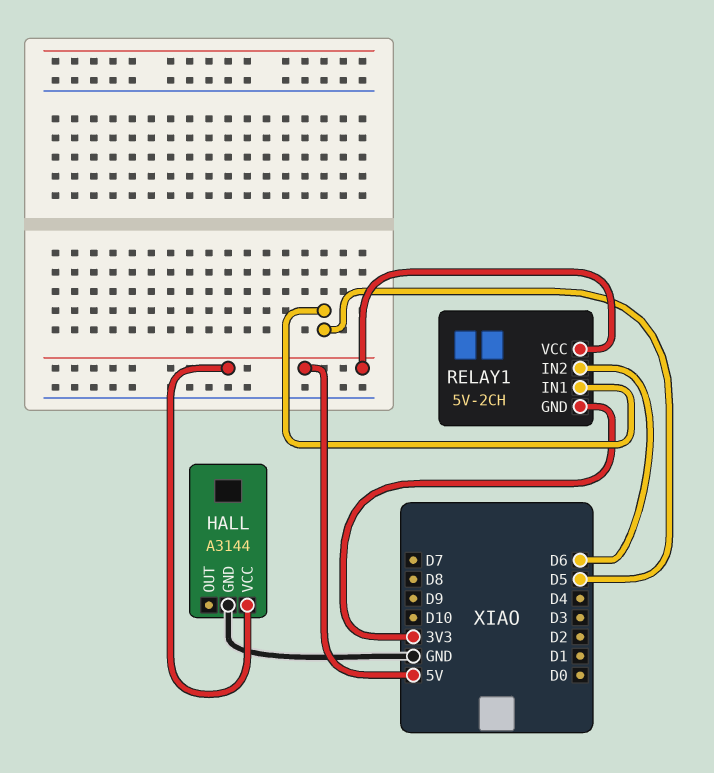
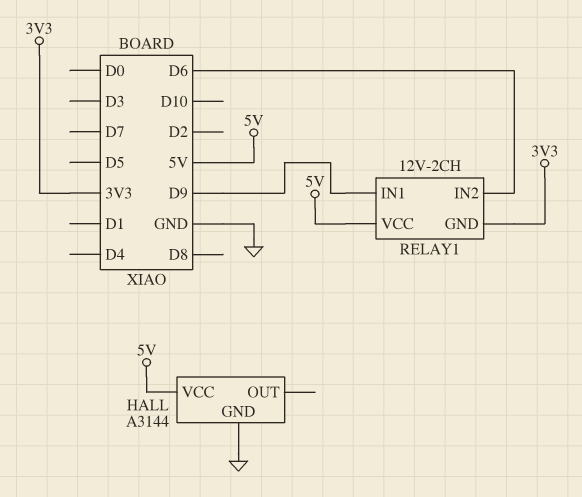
RELAY1: 5V-2CH -> 12V-2CH
RELAY1 pin IN1: D5 -> D9

